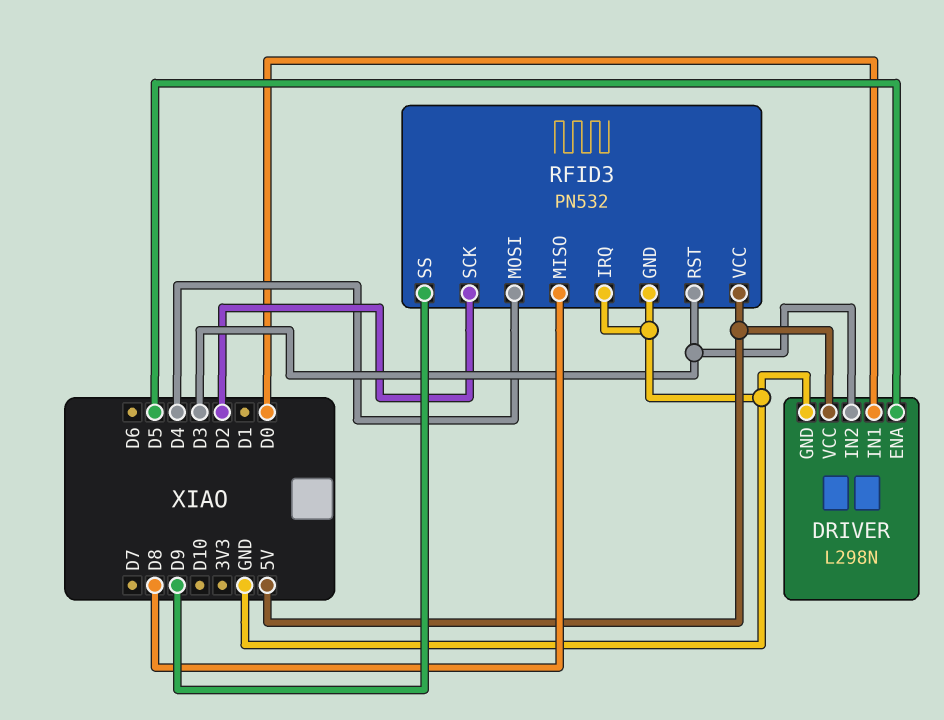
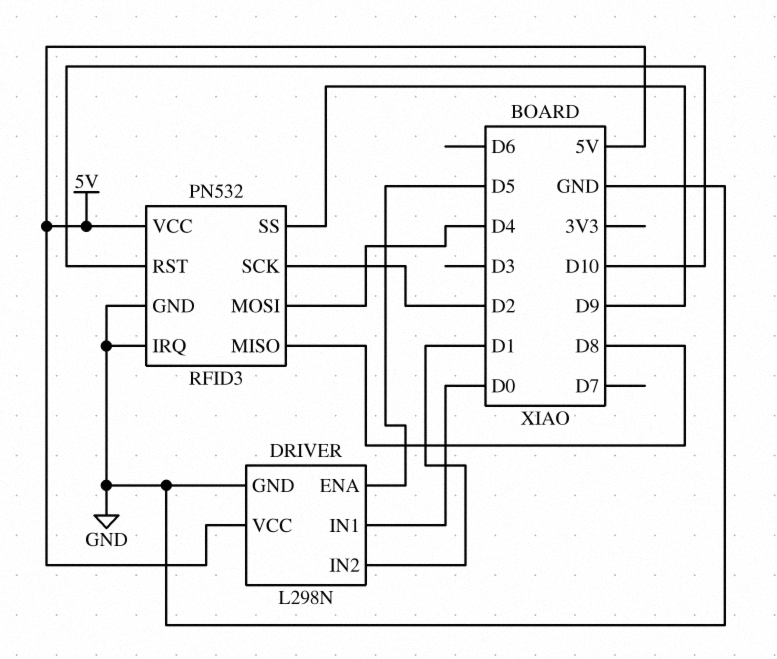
DRIVER pin IN2: D3 -> D1
RFID3 pin RST: D3 -> D10

